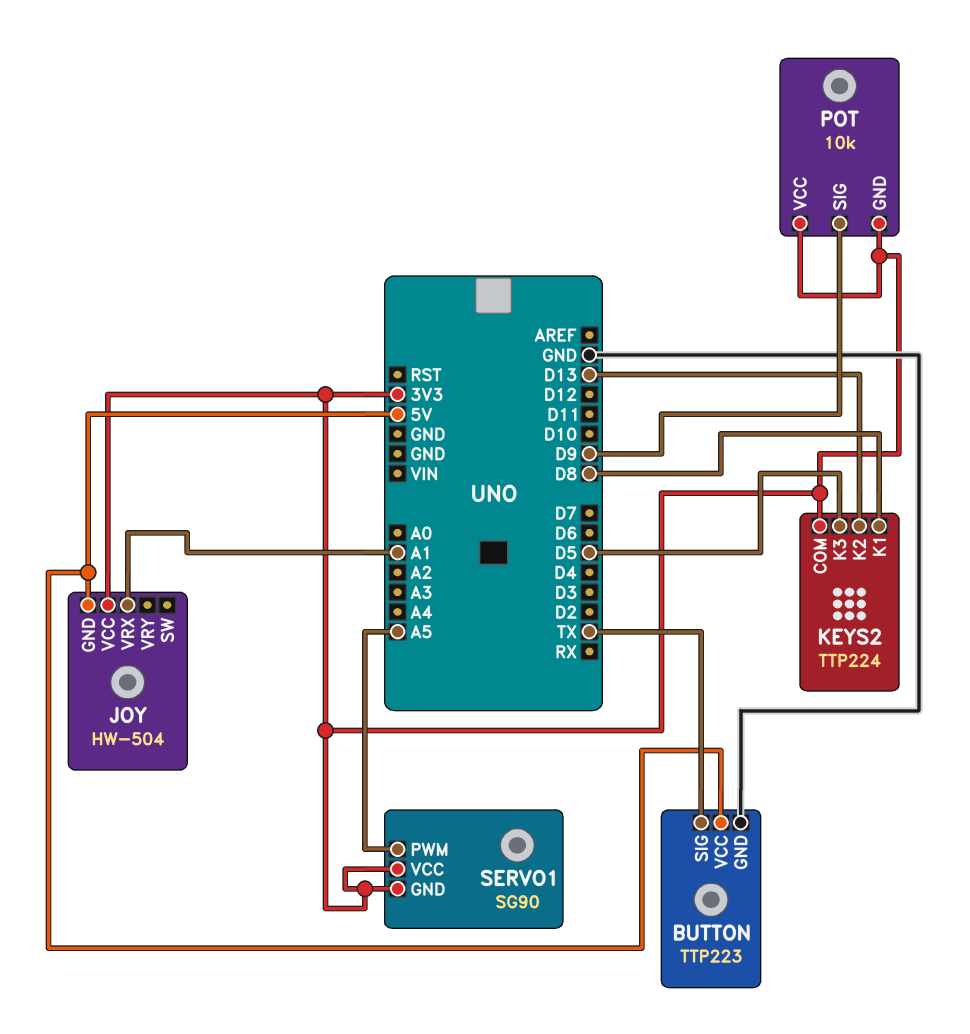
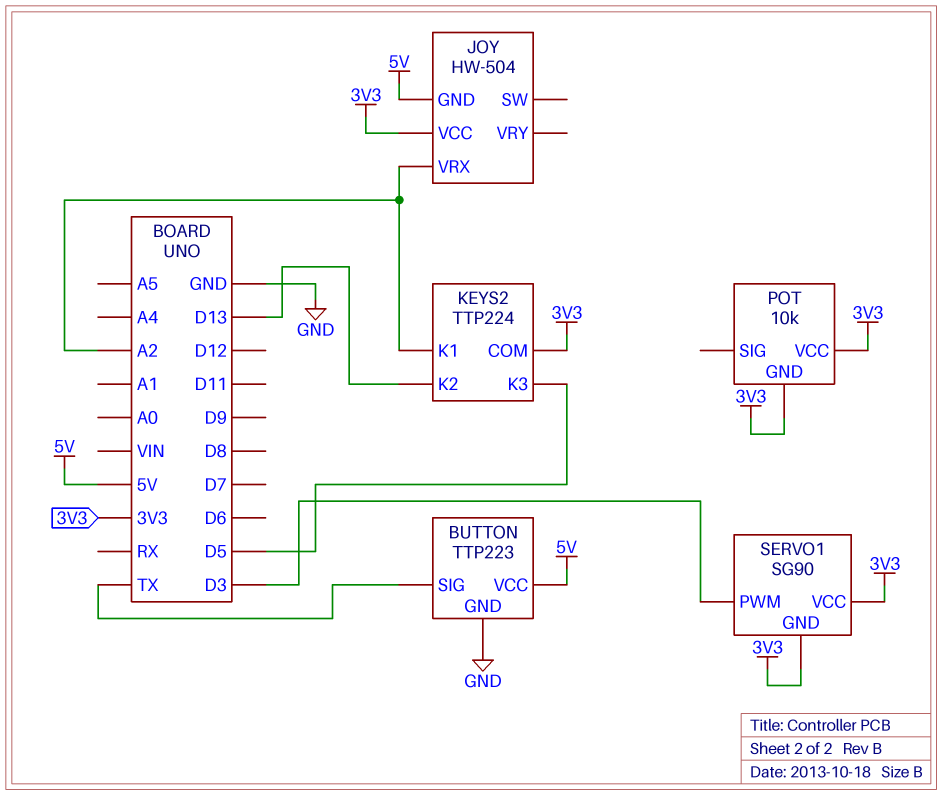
JOY pin VRX: A1 -> A2
KEYS2 pin K1: D8 -> A2
POT pin SIG: D9 -> none
SERVO1 pin PWM: A5 -> D3

